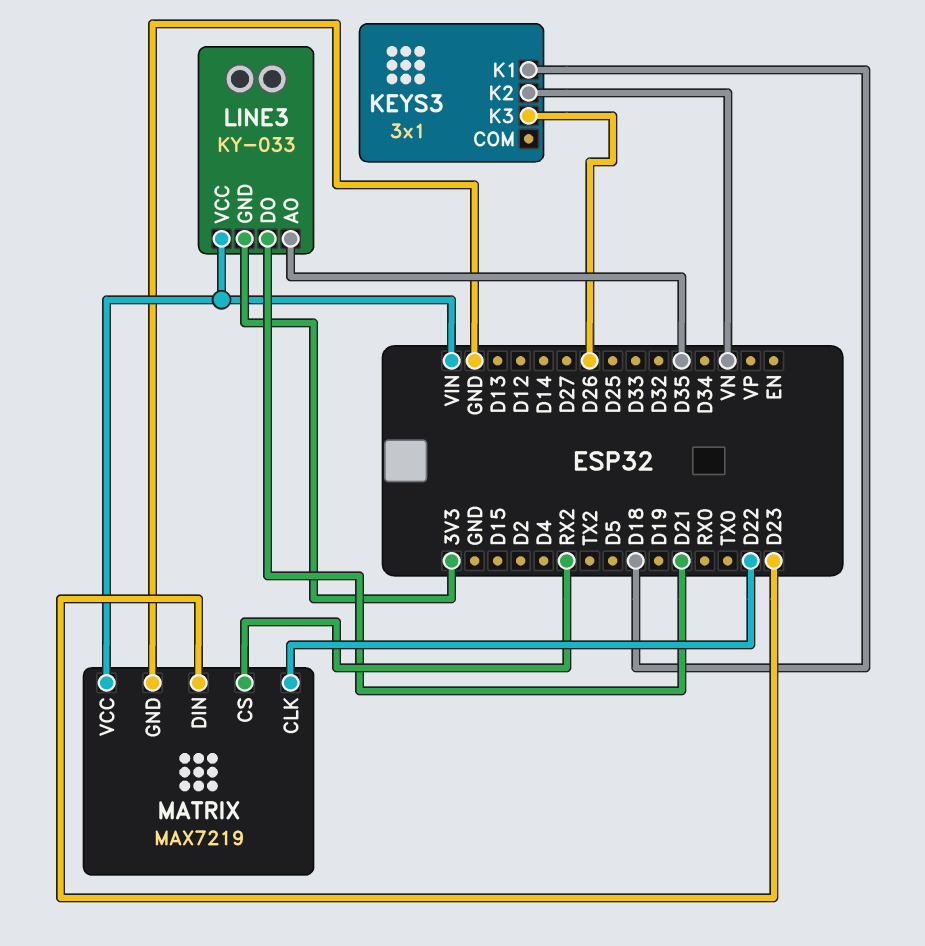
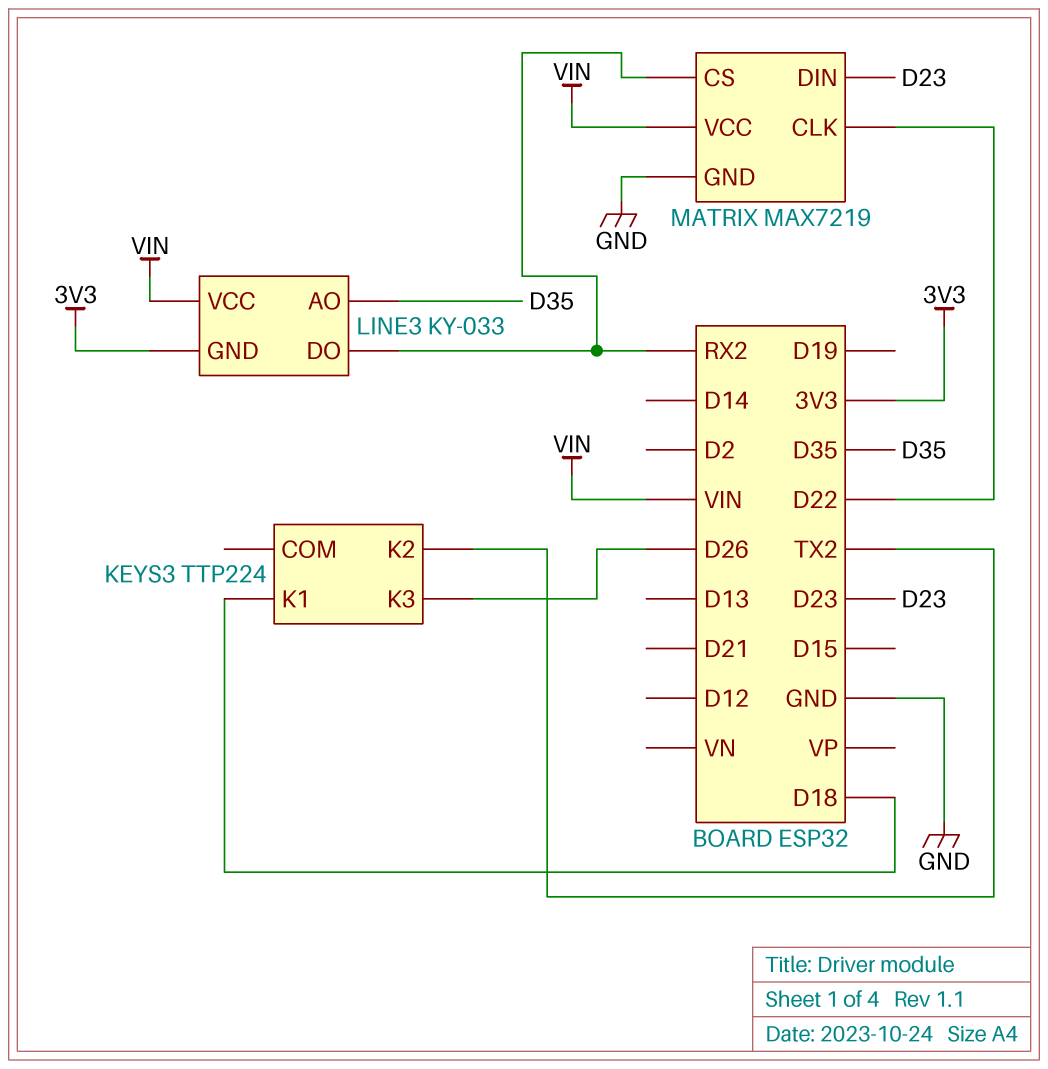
KEYS3: 3x1 -> TTP224
KEYS3 pin K2: VN -> TX2
LINE3 pin DO: D21 -> RX2

